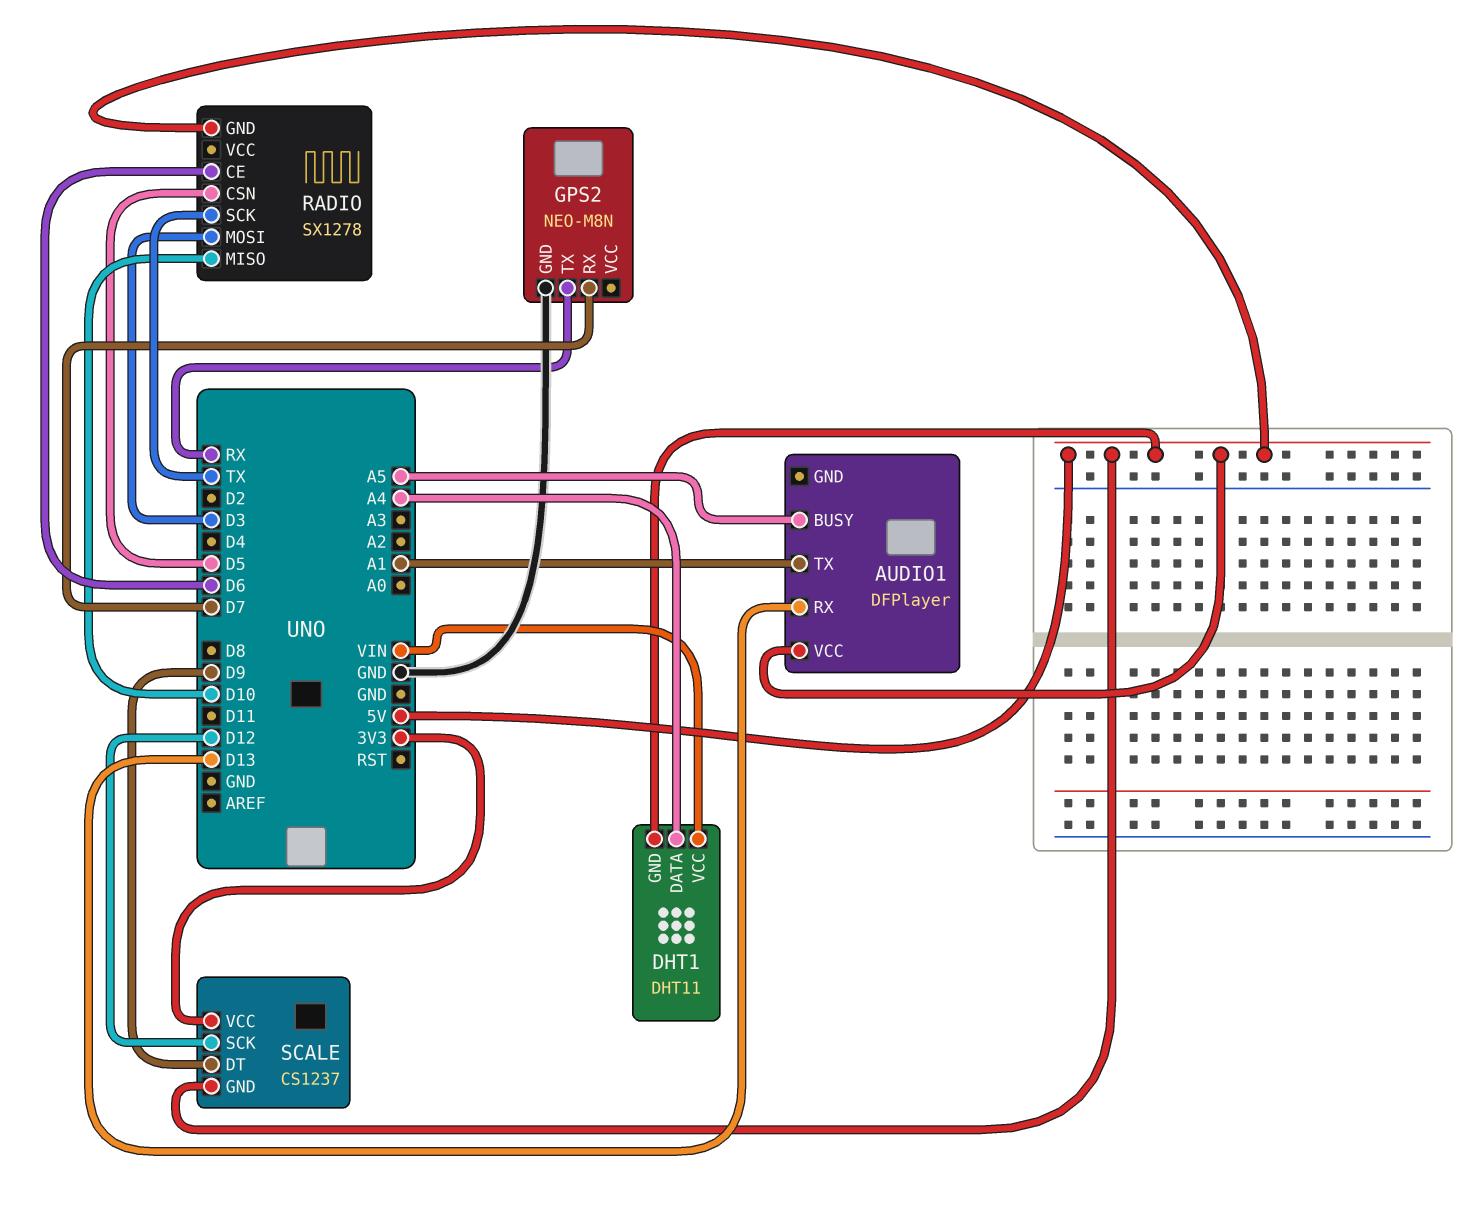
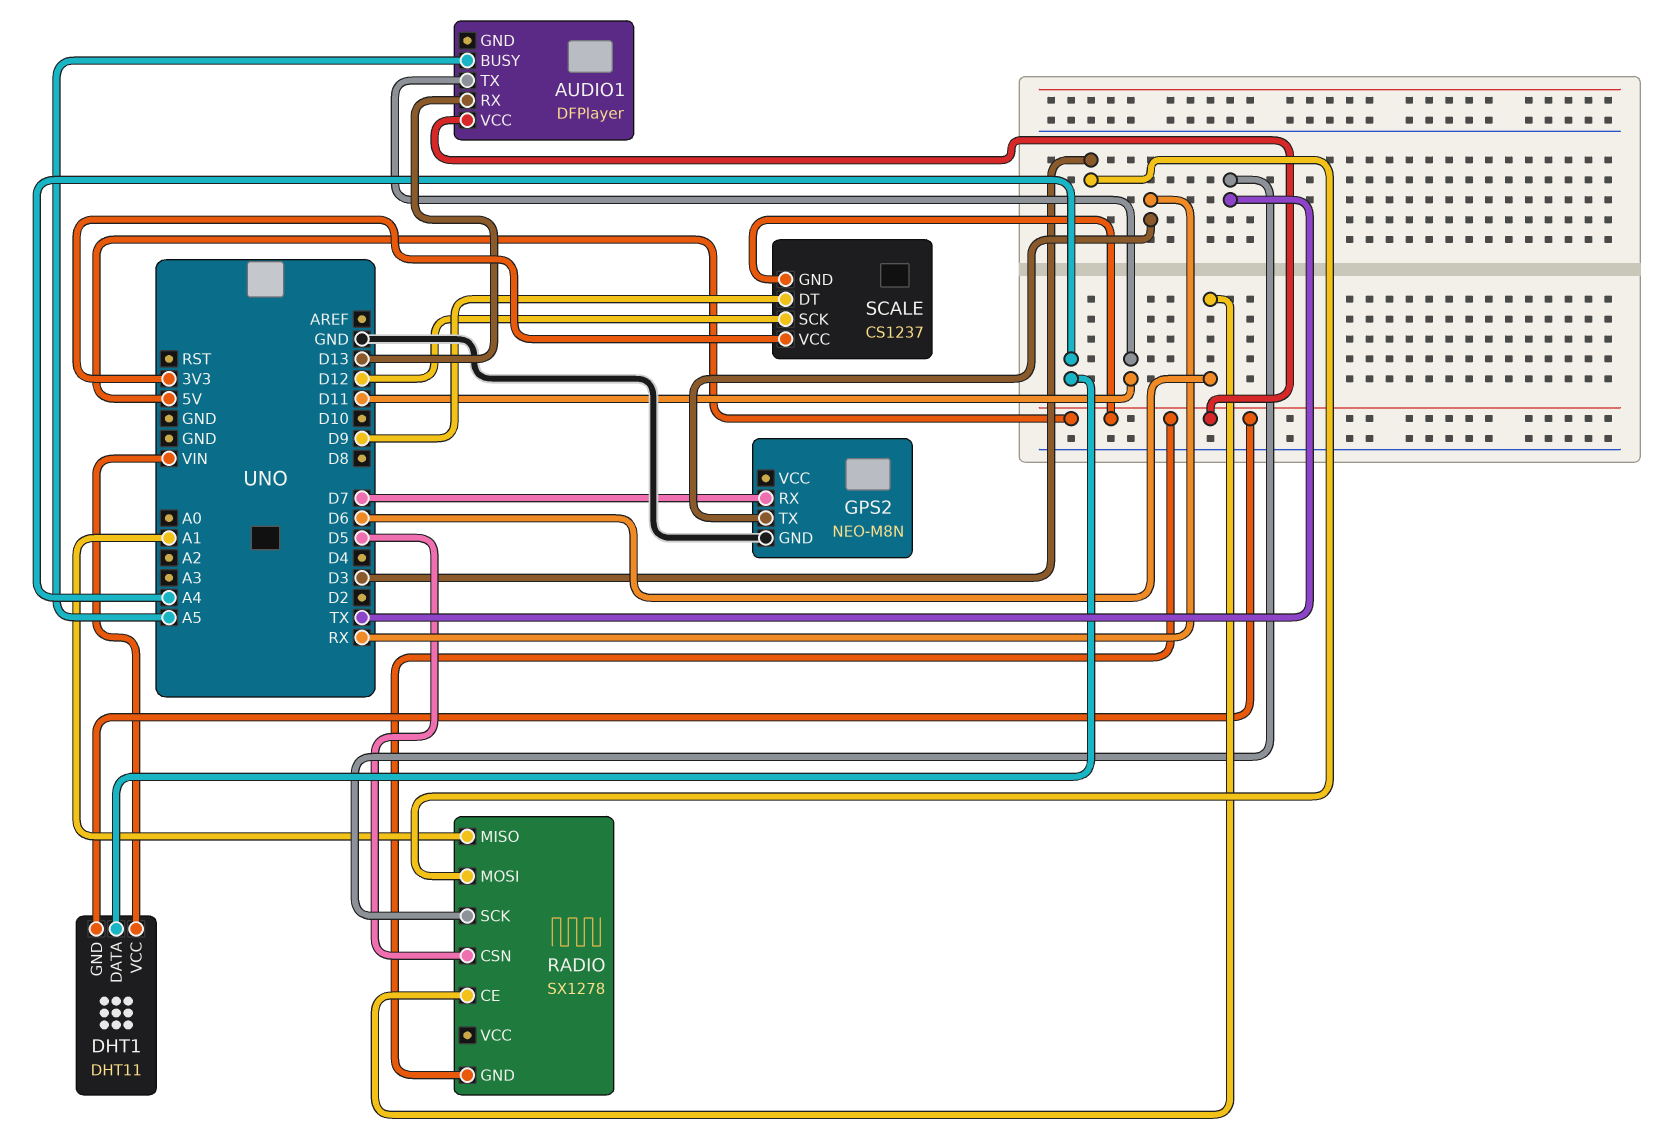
AUDIO1 pin TX: A1 -> D11
RADIO pin MISO: D10 -> A1

